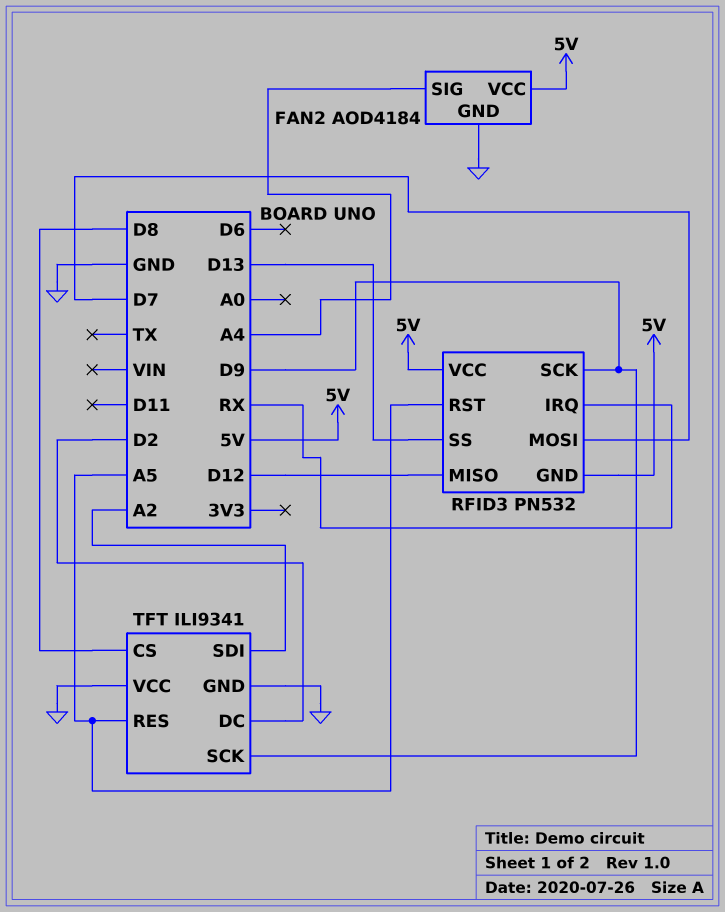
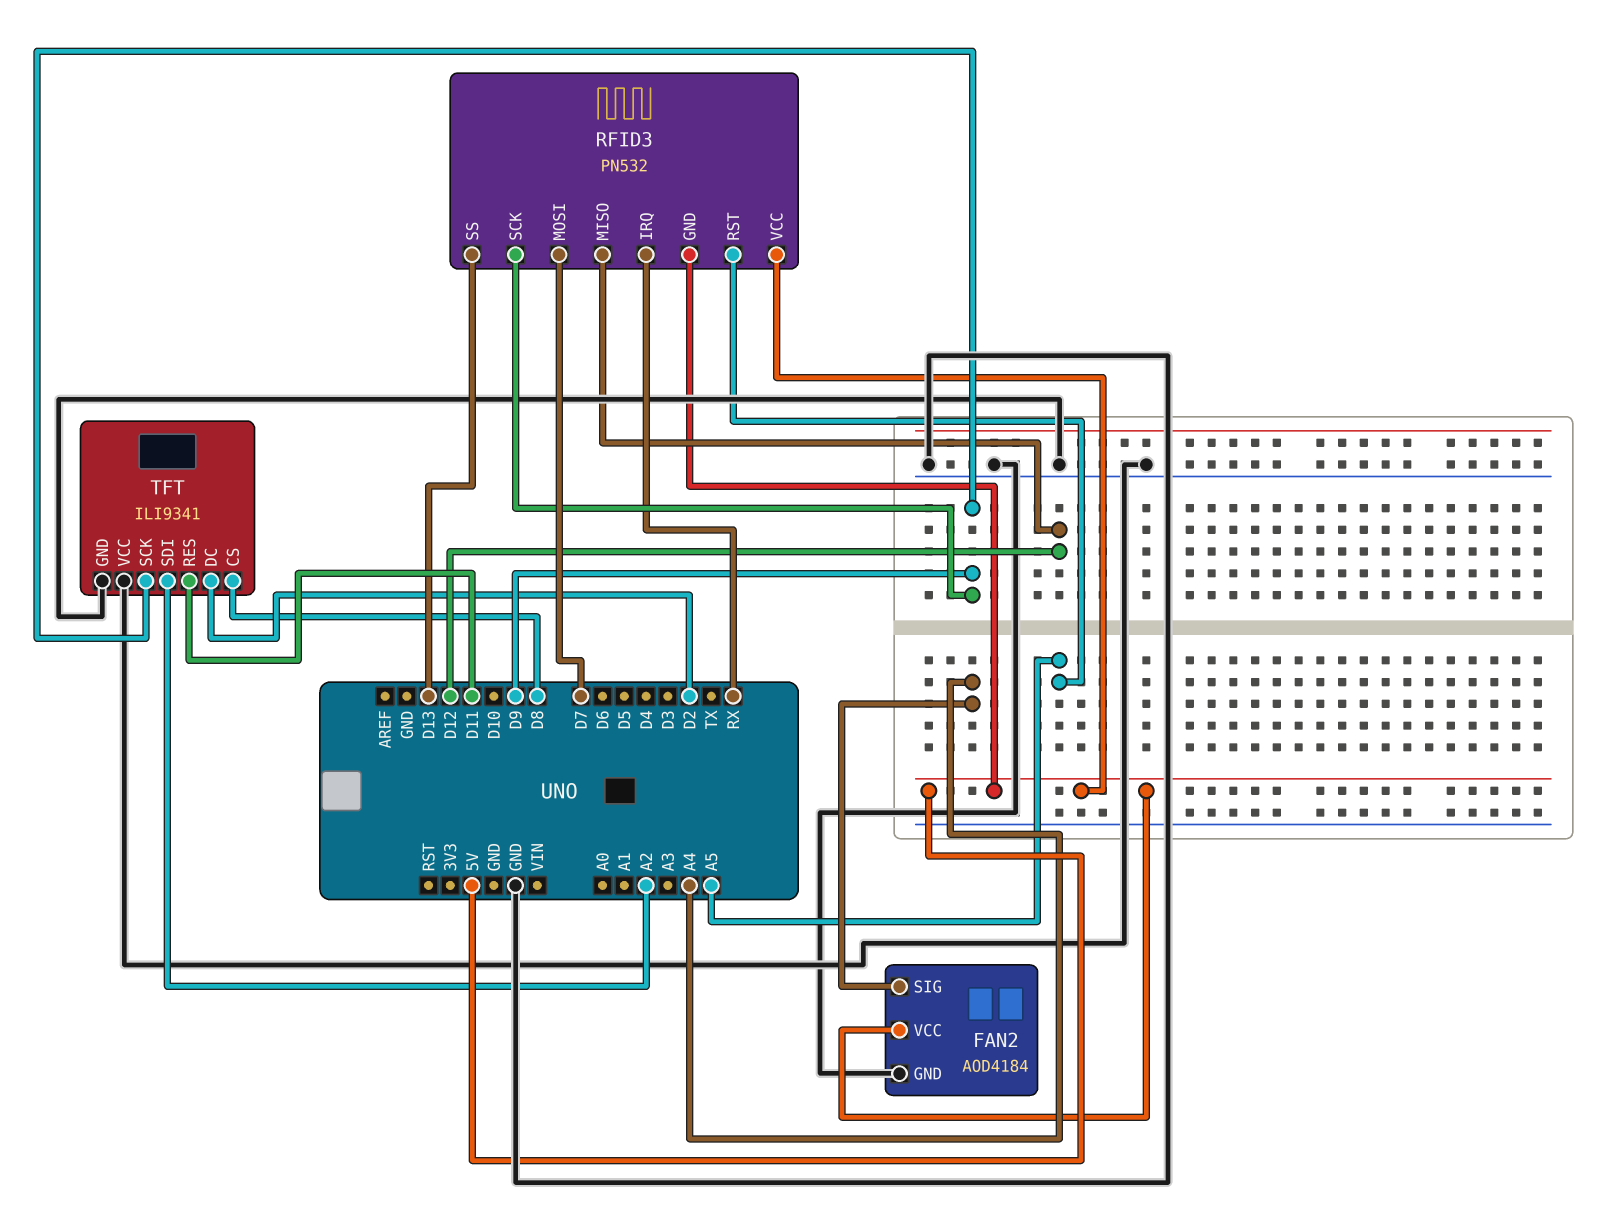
TFT pin RES: A5 -> D11

